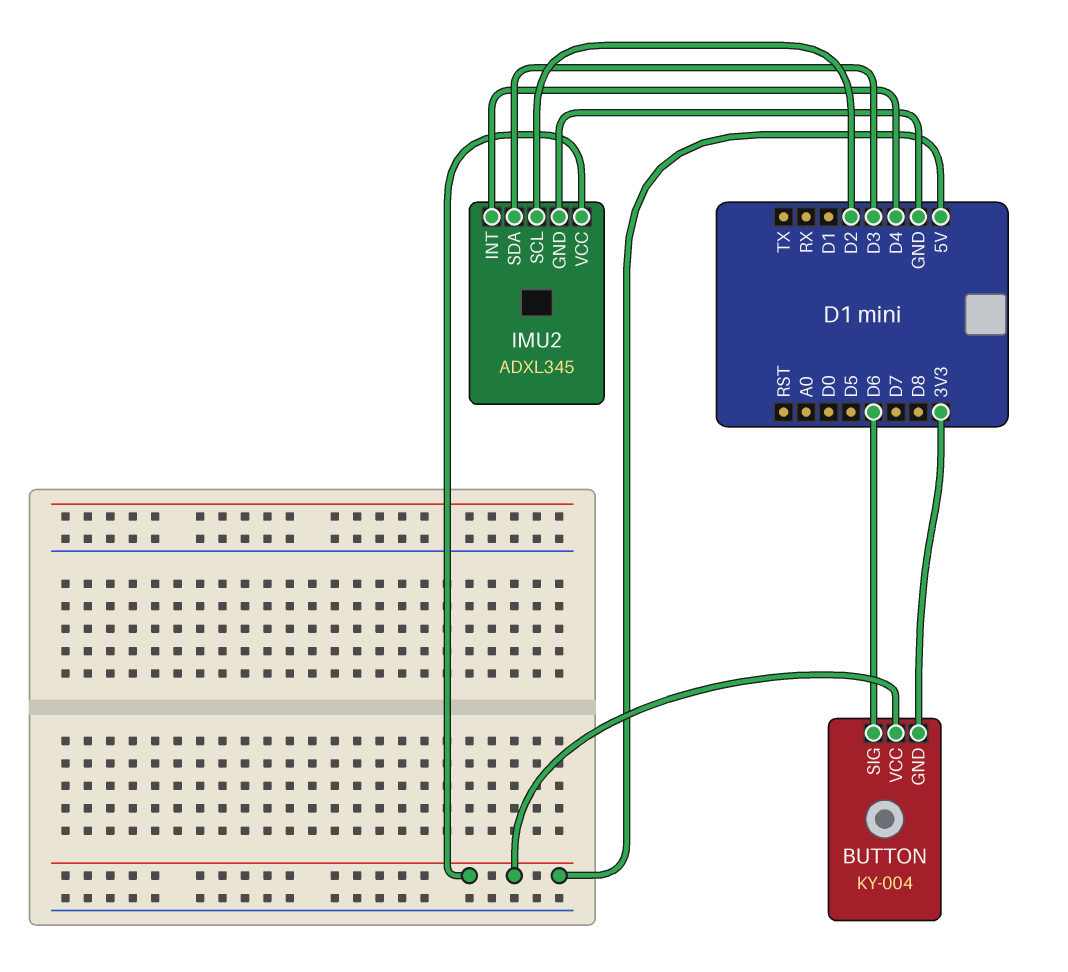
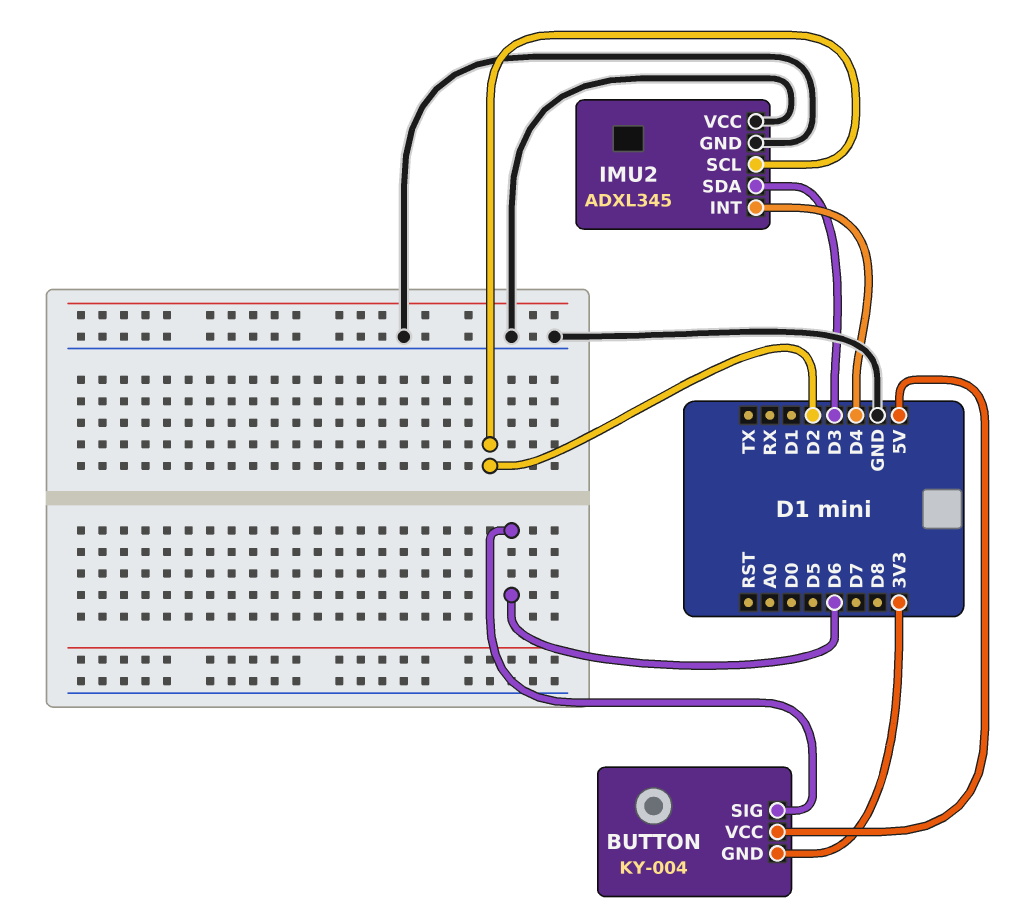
IMU2 pin VCC: 5V -> GND

